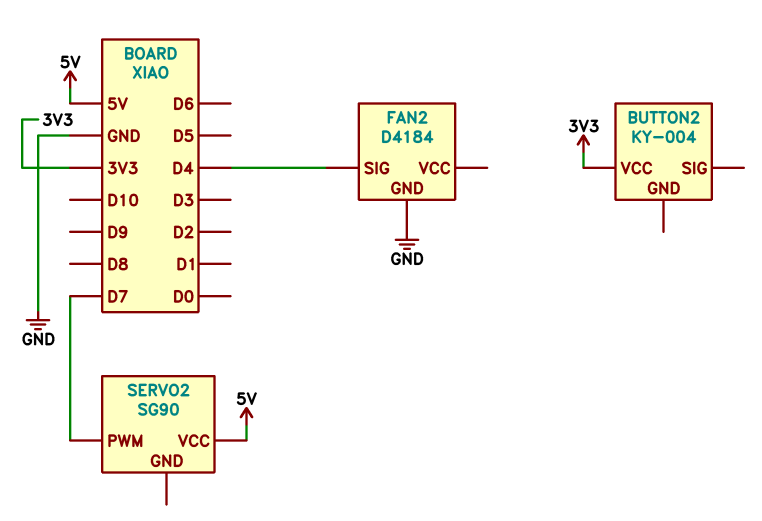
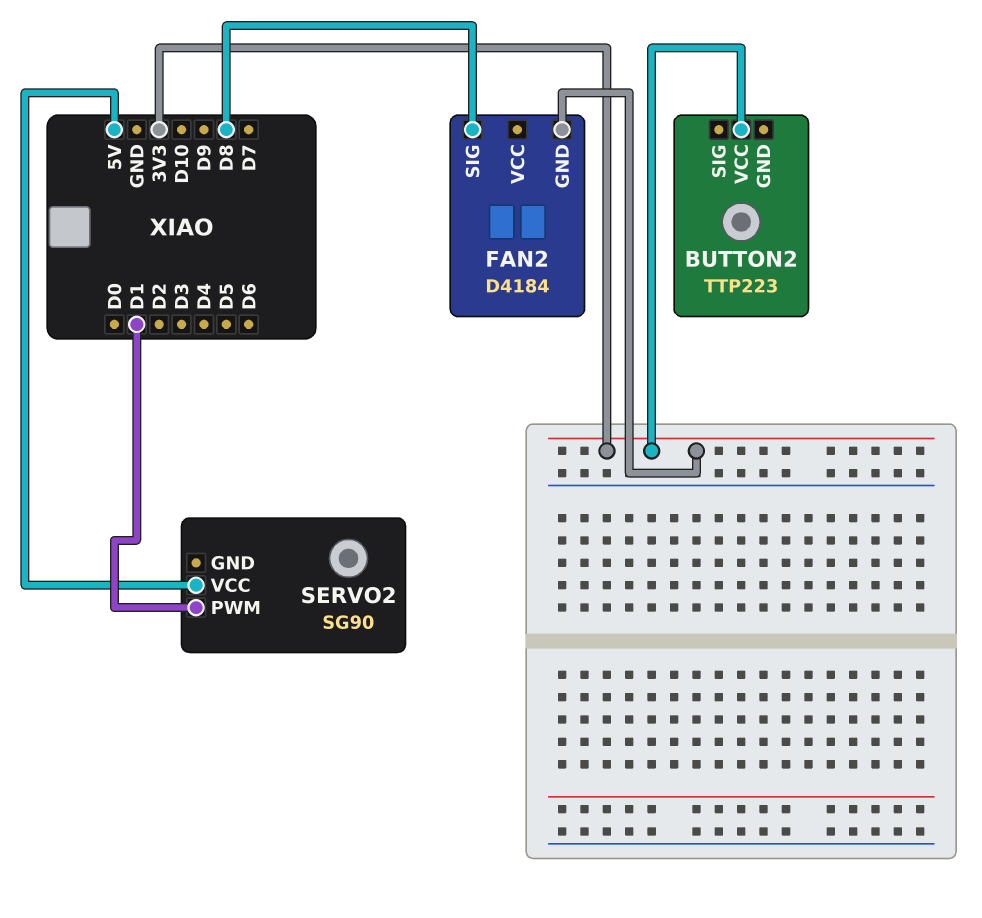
BUTTON2: KY-004 -> TTP223
FAN2 pin GND: GND -> 3V3
FAN2 pin SIG: D4 -> D8
SERVO2 pin PWM: D7 -> D1

